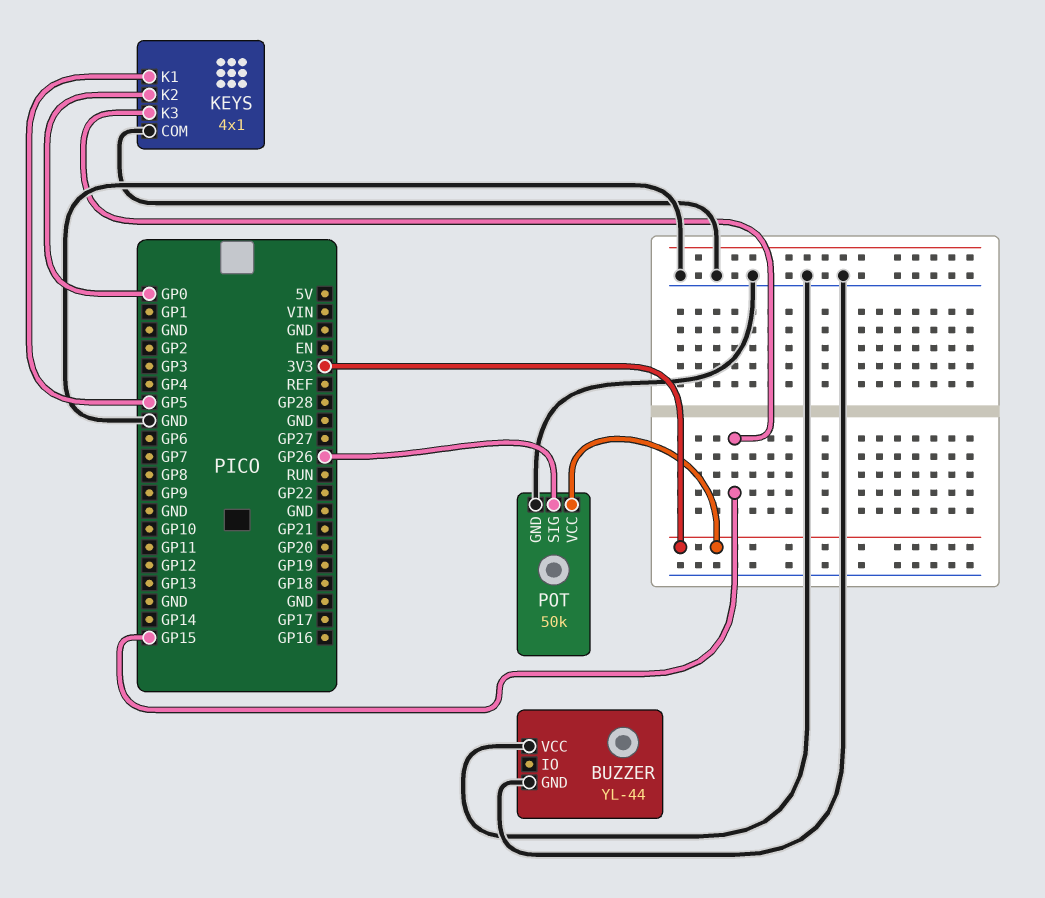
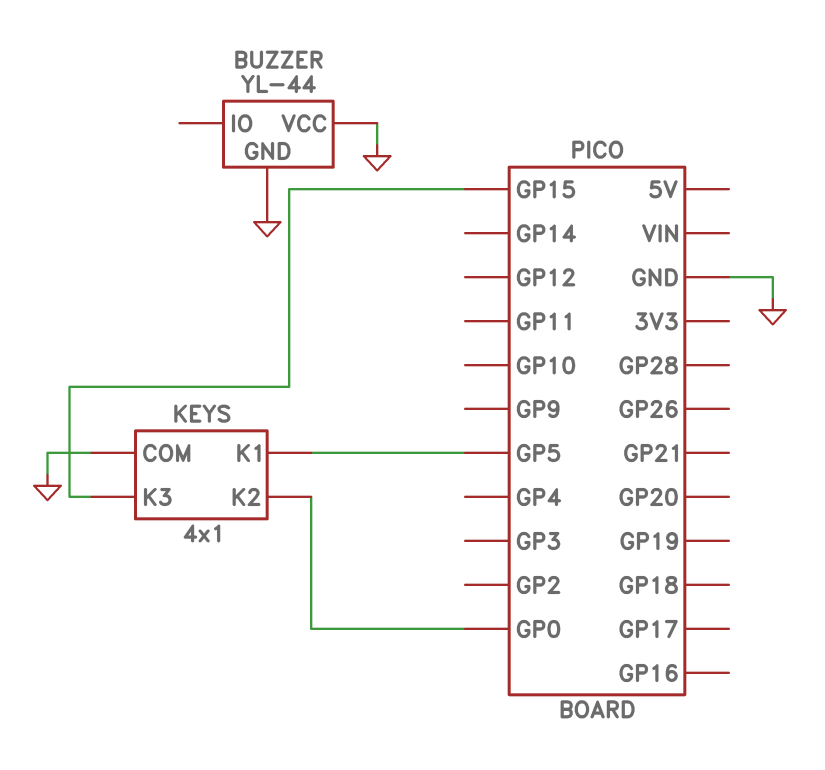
POT: 50k -> none
POT pin GND: GND -> none
POT pin SIG: GP26 -> none
POT pin VCC: 3V3 -> none

